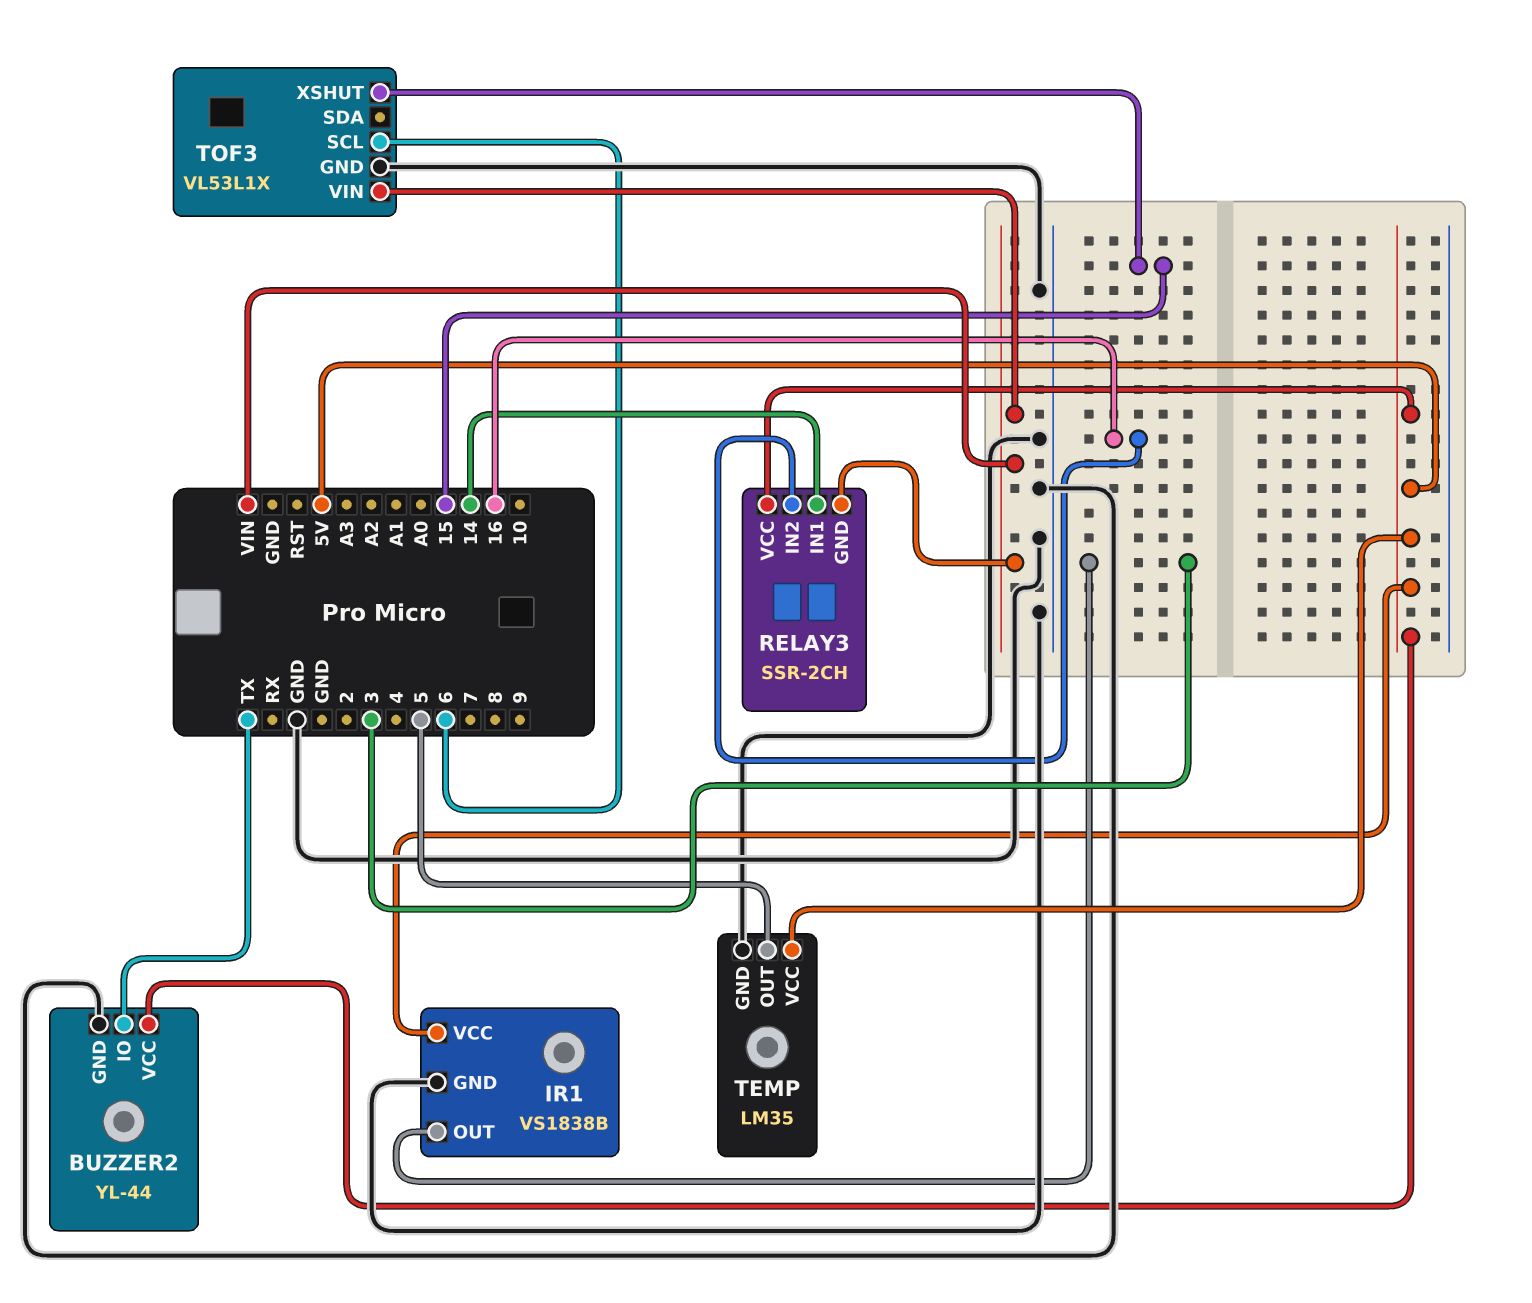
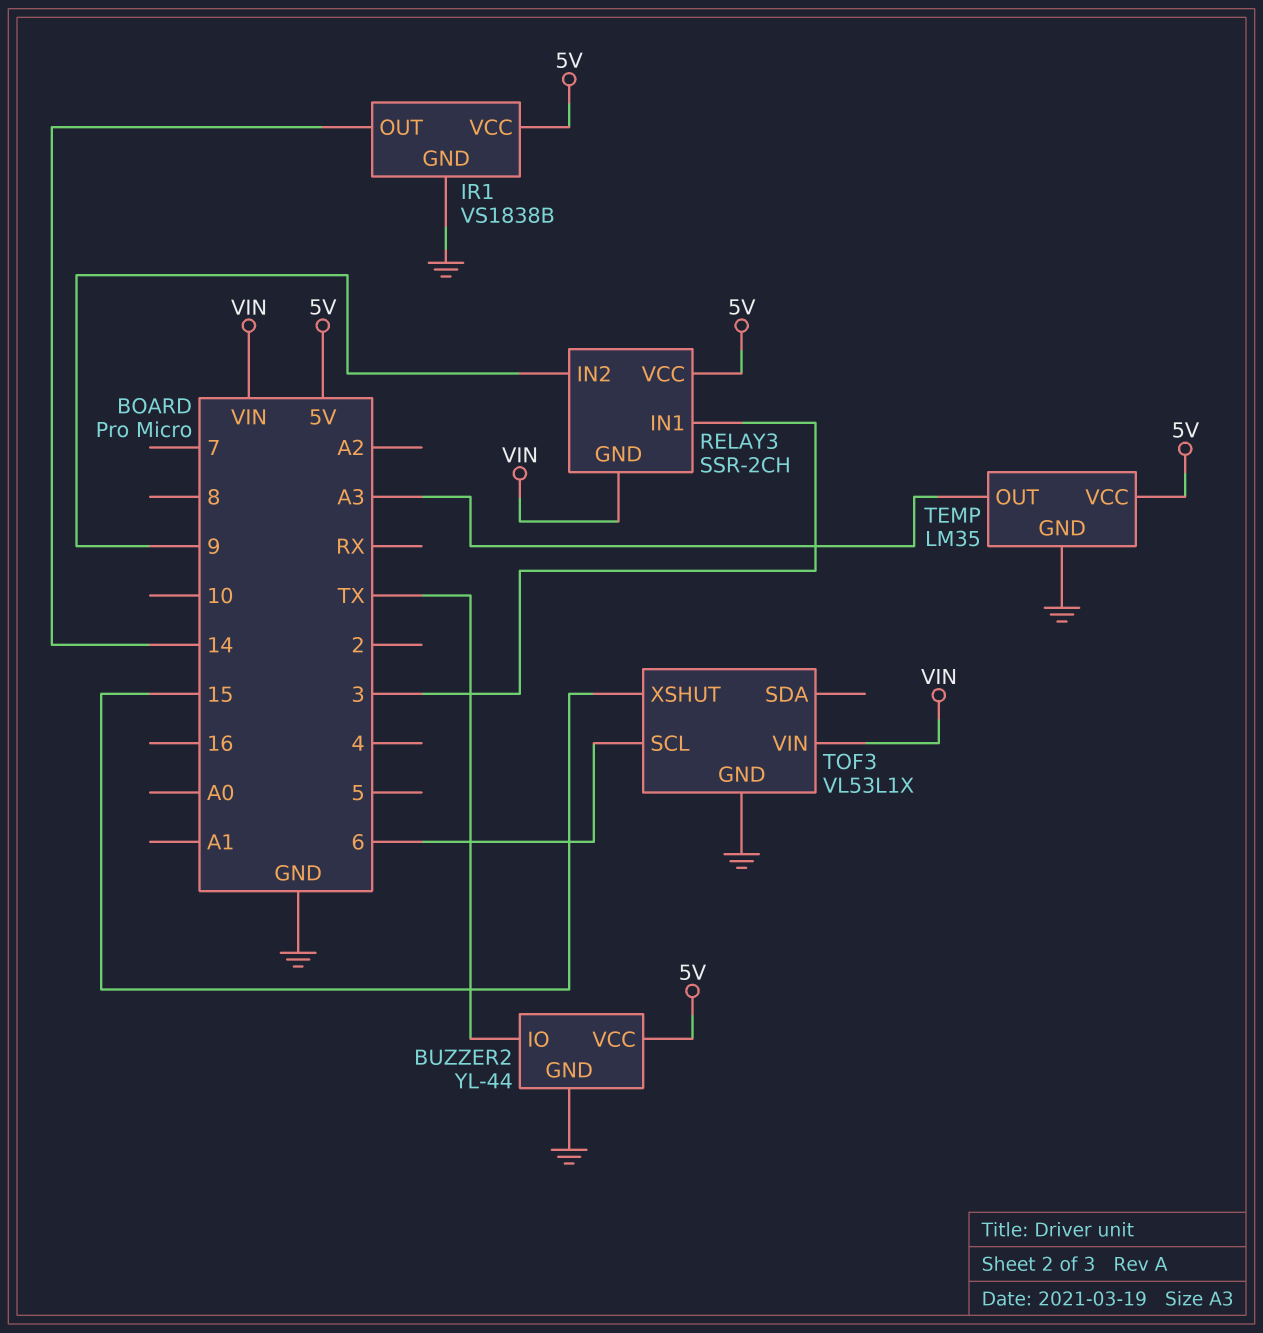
IR1 pin OUT: 3 -> 14
RELAY3 pin IN1: 14 -> 3
RELAY3 pin IN2: 16 -> 9
TEMP pin OUT: 5 -> A3

